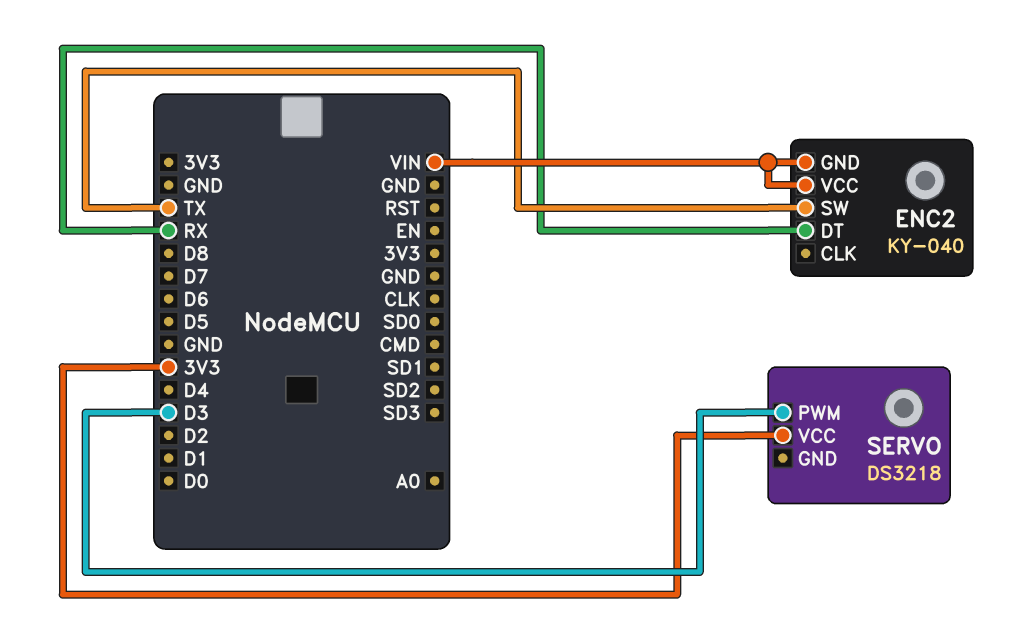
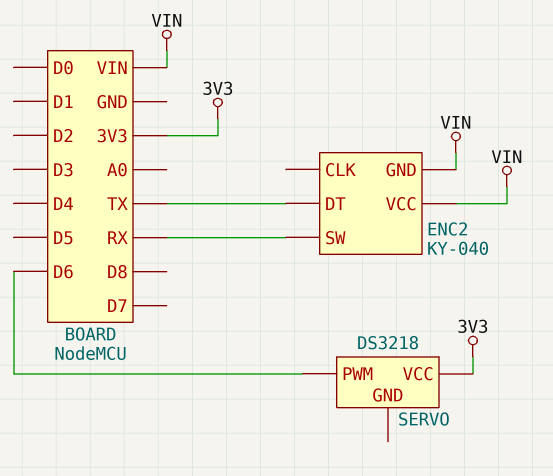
ENC2 pin DT: RX -> TX
ENC2 pin SW: TX -> RX
SERVO pin PWM: D3 -> D6

